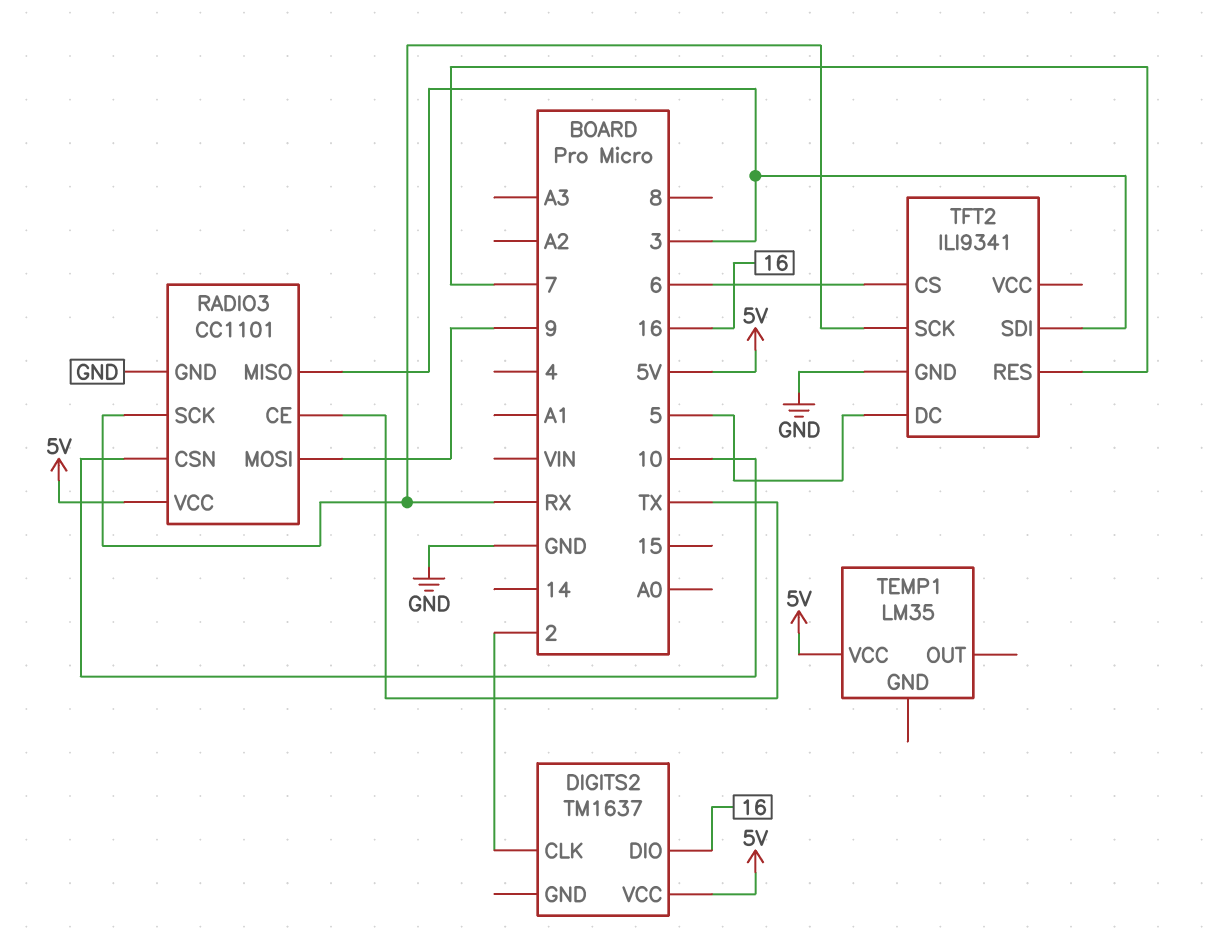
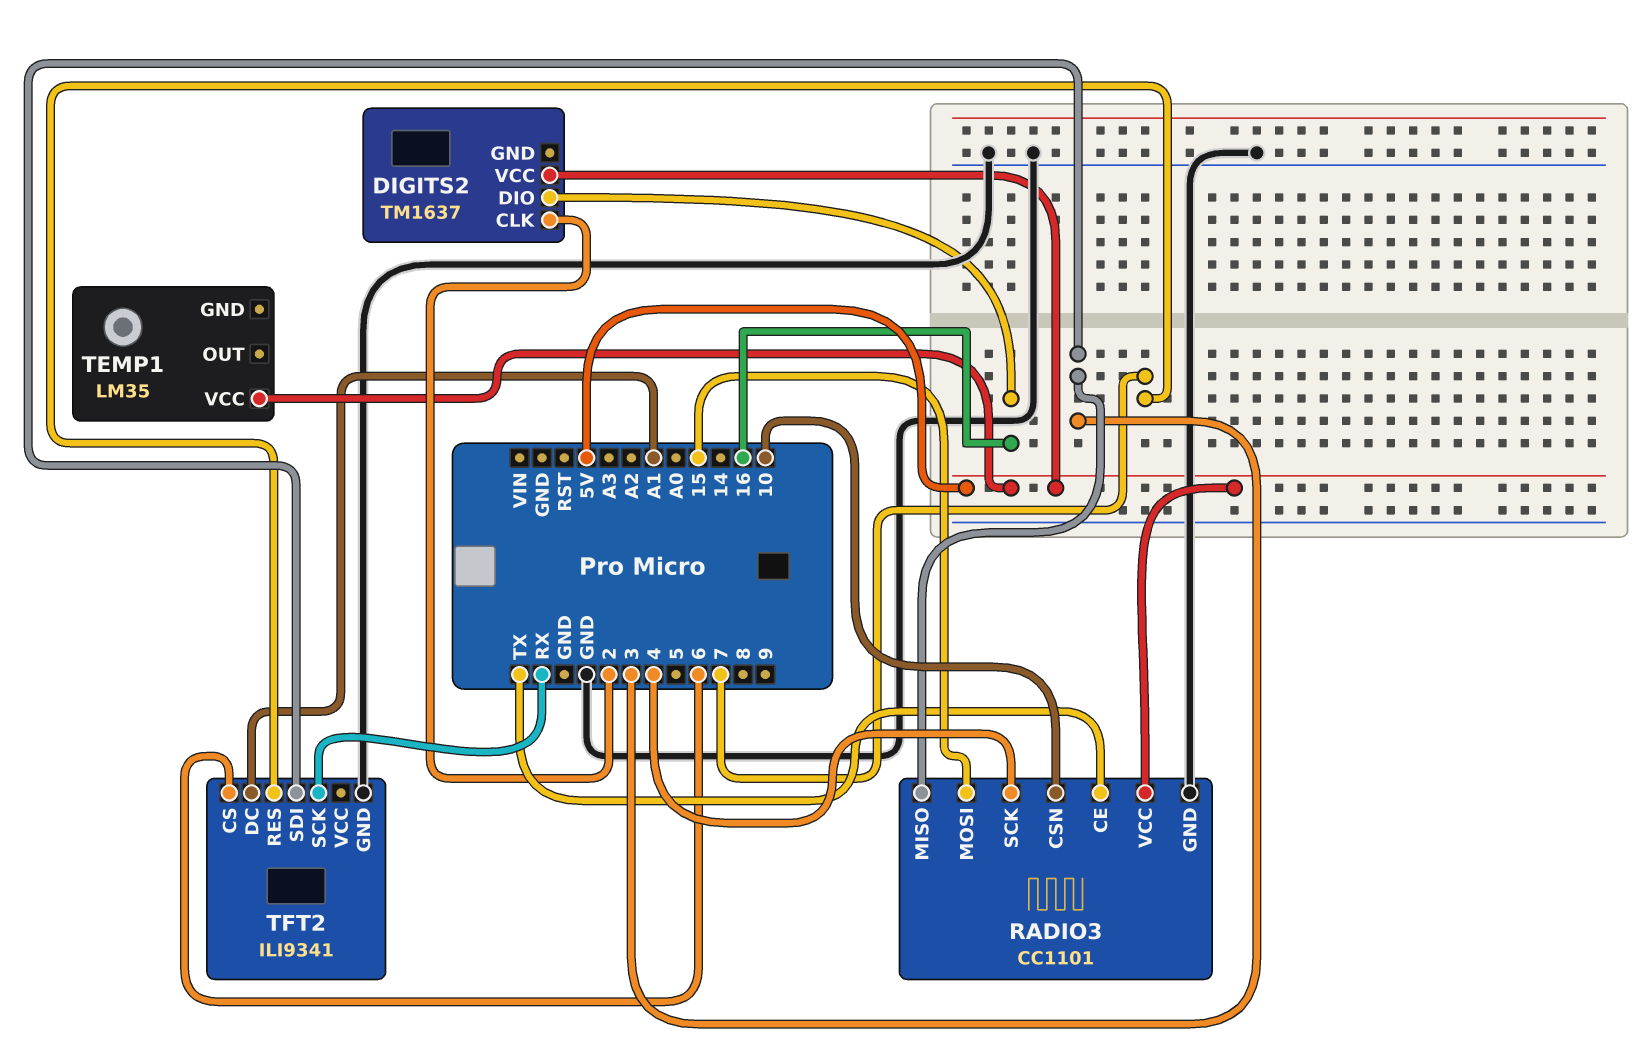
RADIO3 pin MOSI: 9 -> 15
RADIO3 pin SCK: RX -> 4
TFT2 pin DC: 5 -> A1

